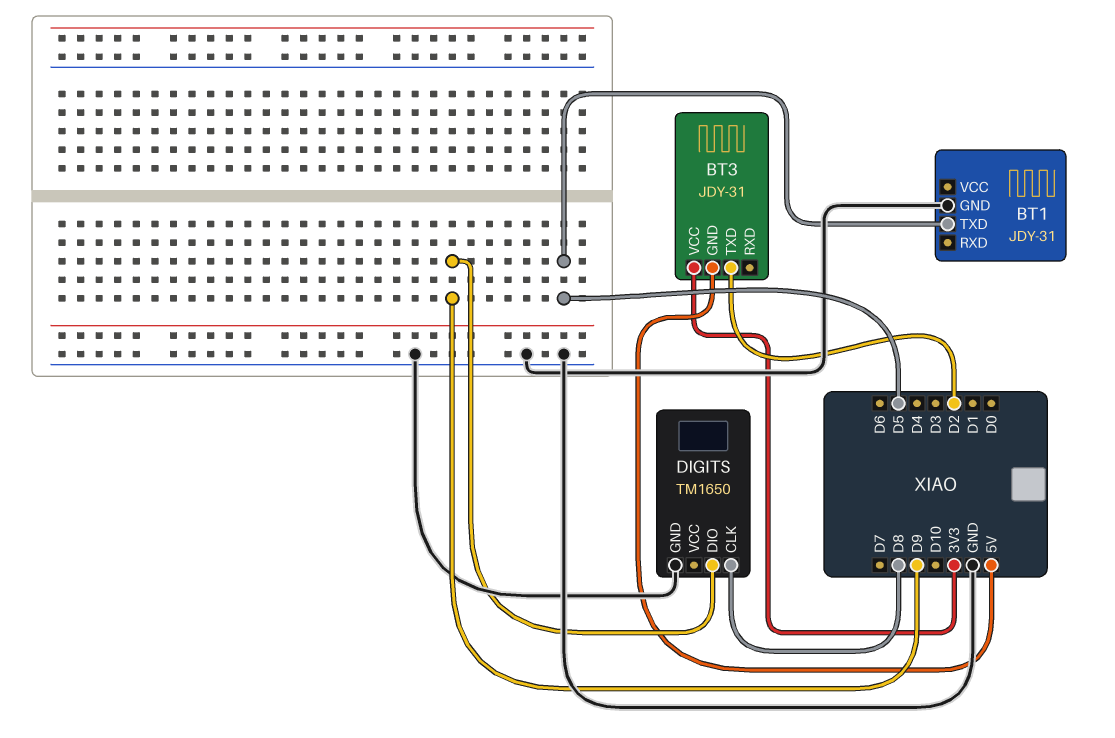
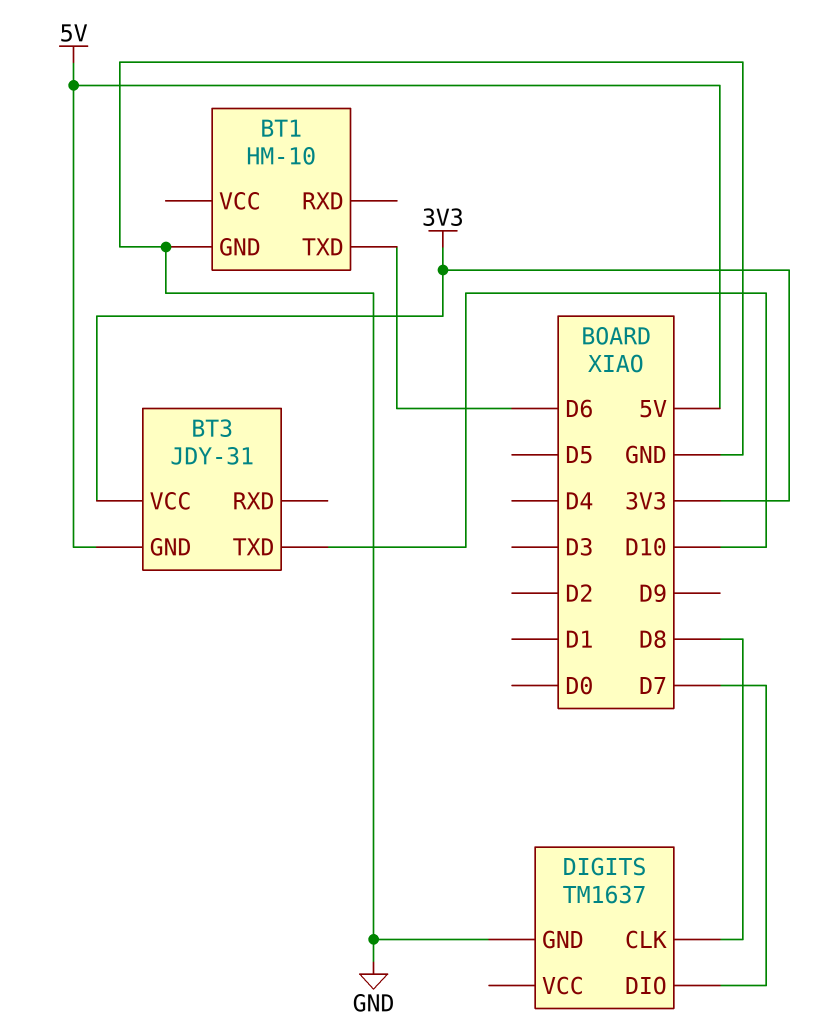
BT1: JDY-31 -> HM-10
BT1 pin TXD: D5 -> D6
BT3 pin TXD: D2 -> D10
DIGITS: TM1650 -> TM1637
DIGITS pin DIO: D9 -> D7

